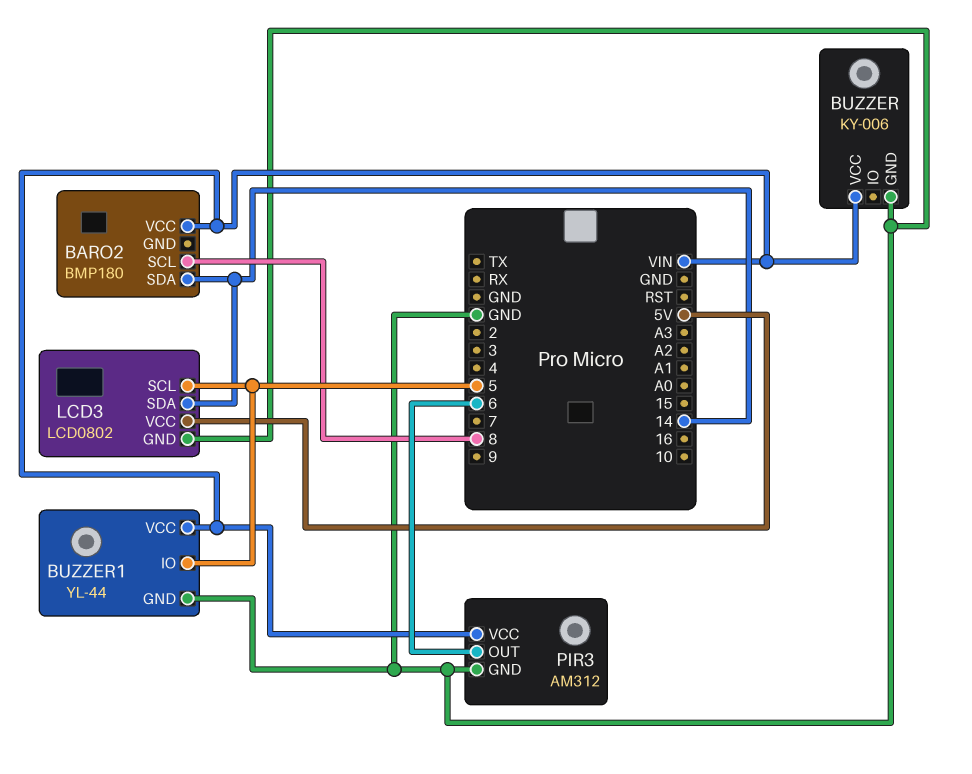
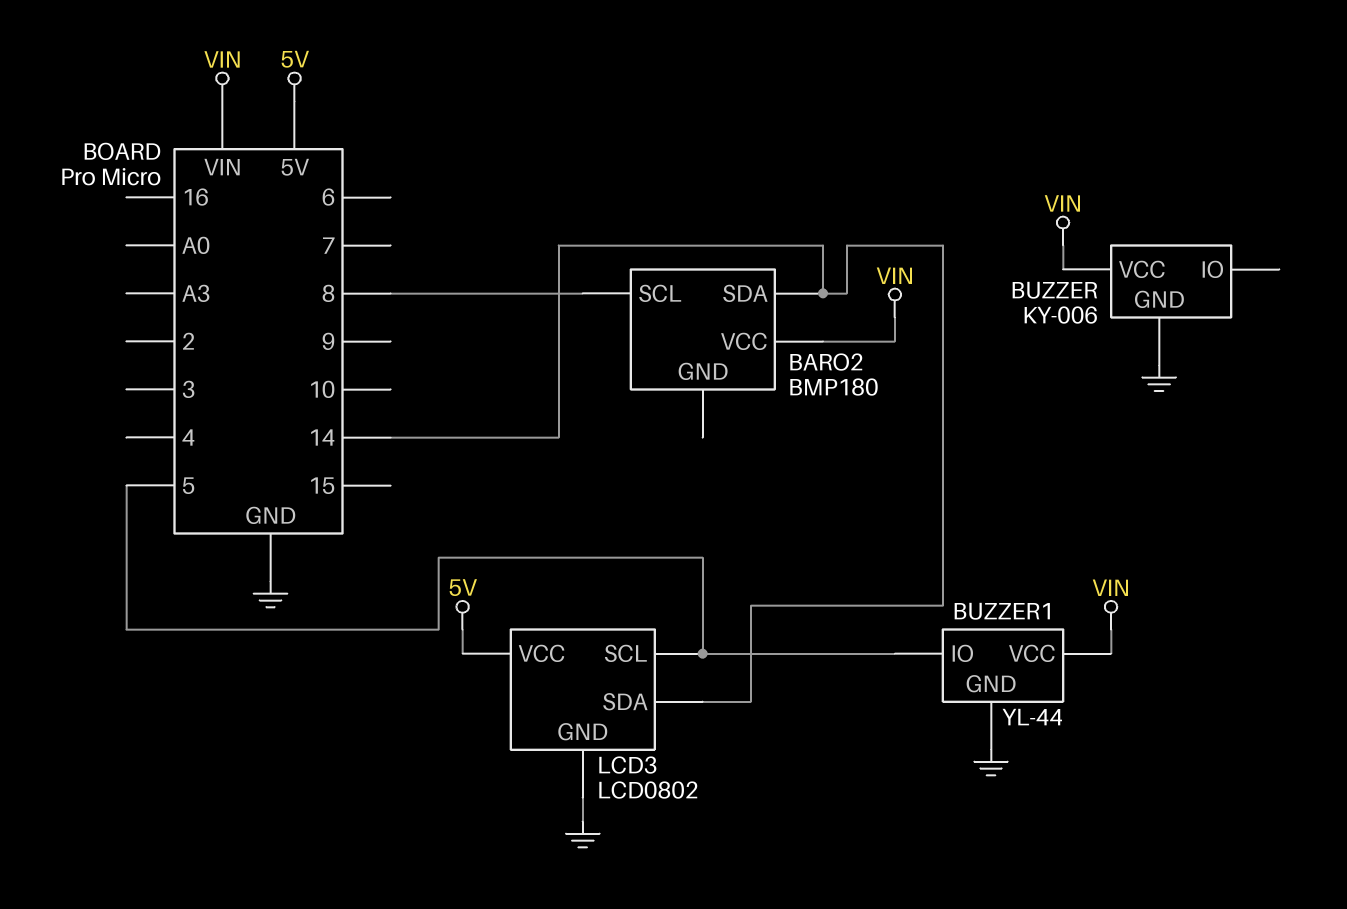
PIR3: AM312 -> none
PIR3 pin GND: GND -> none
PIR3 pin OUT: 6 -> none
PIR3 pin VCC: VIN -> none

